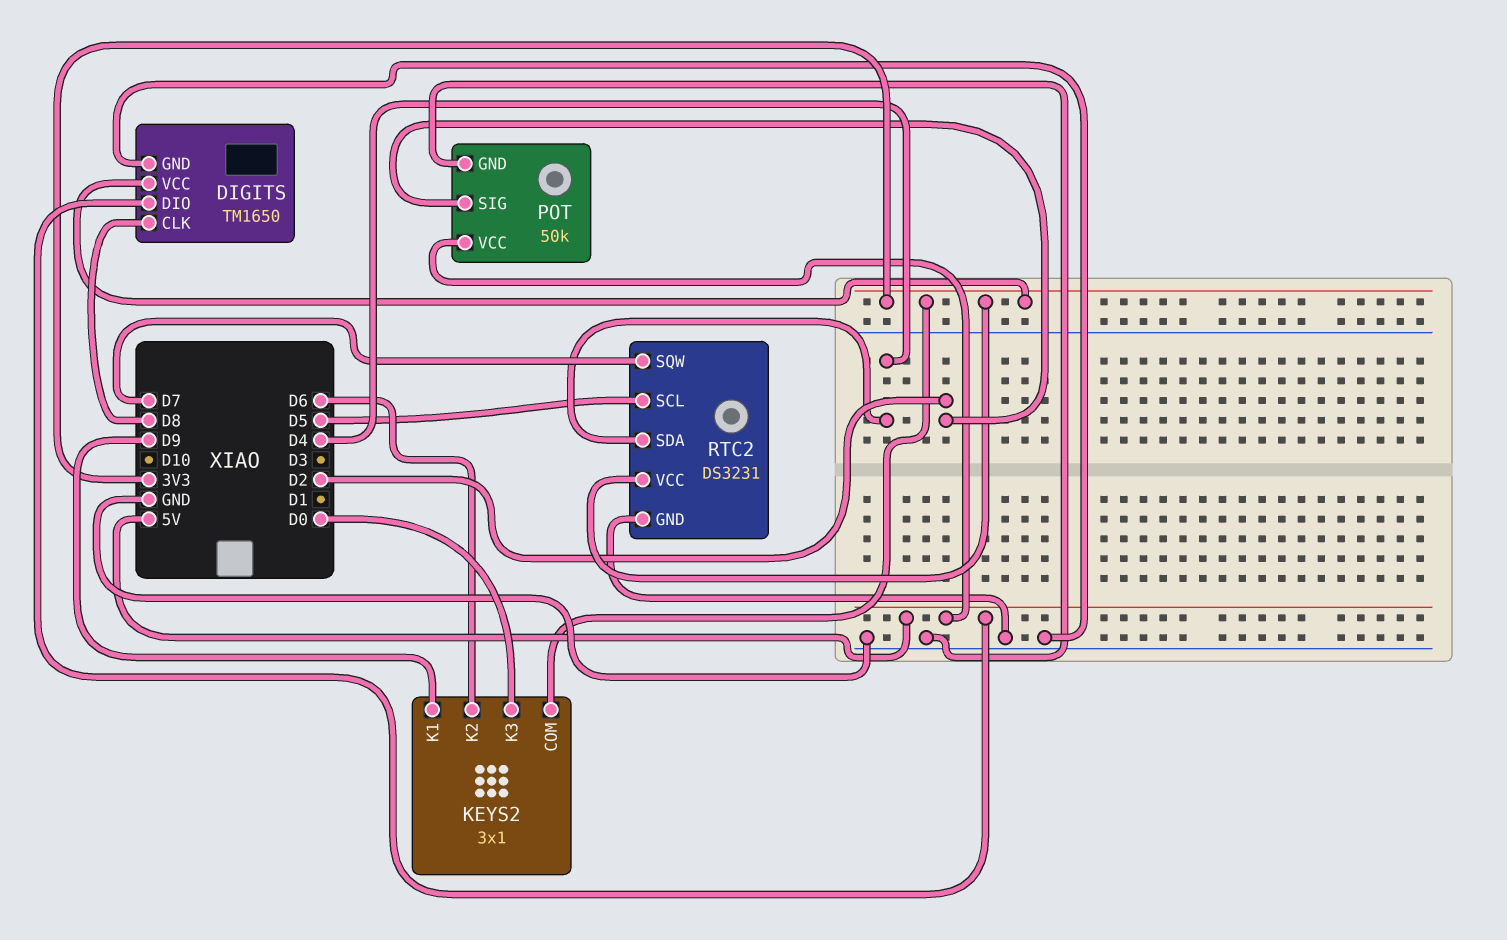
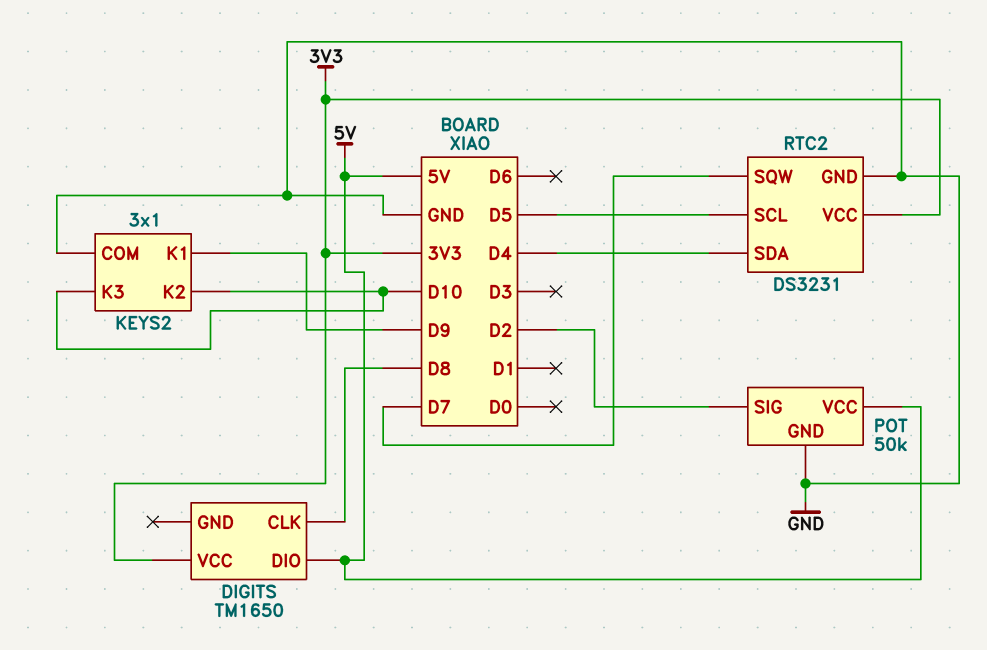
DIGITS pin GND: GND -> none
KEYS2 pin COM: 3V3 -> GND
KEYS2 pin K2: D6 -> D10
KEYS2 pin K3: D0 -> D10

